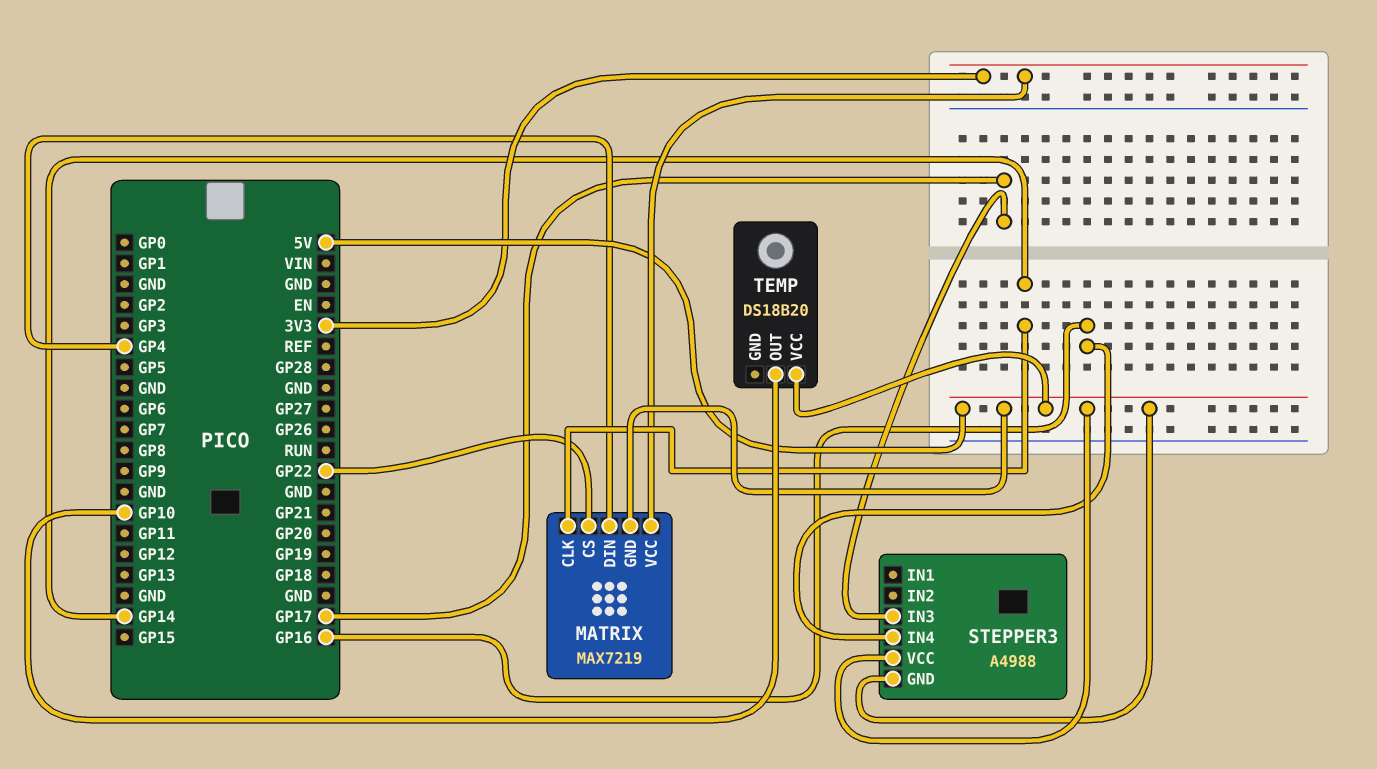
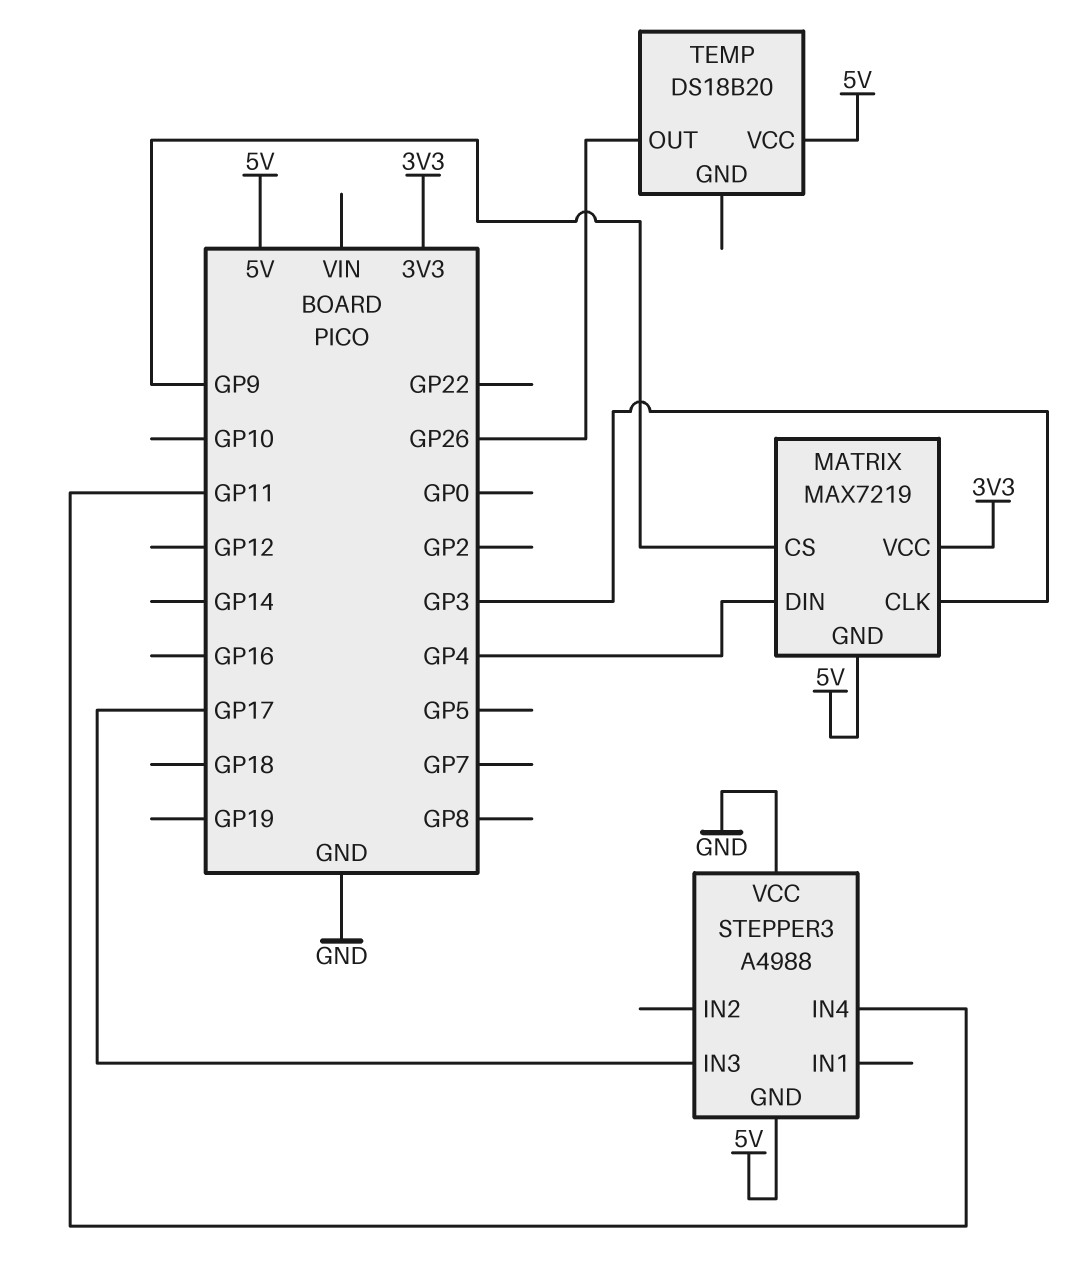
MATRIX pin CLK: GP14 -> GP3
MATRIX pin CS: GP22 -> GP9
STEPPER3 pin IN4: GP16 -> GP11
STEPPER3 pin VCC: 5V -> GND
TEMP pin OUT: GP10 -> GP26

